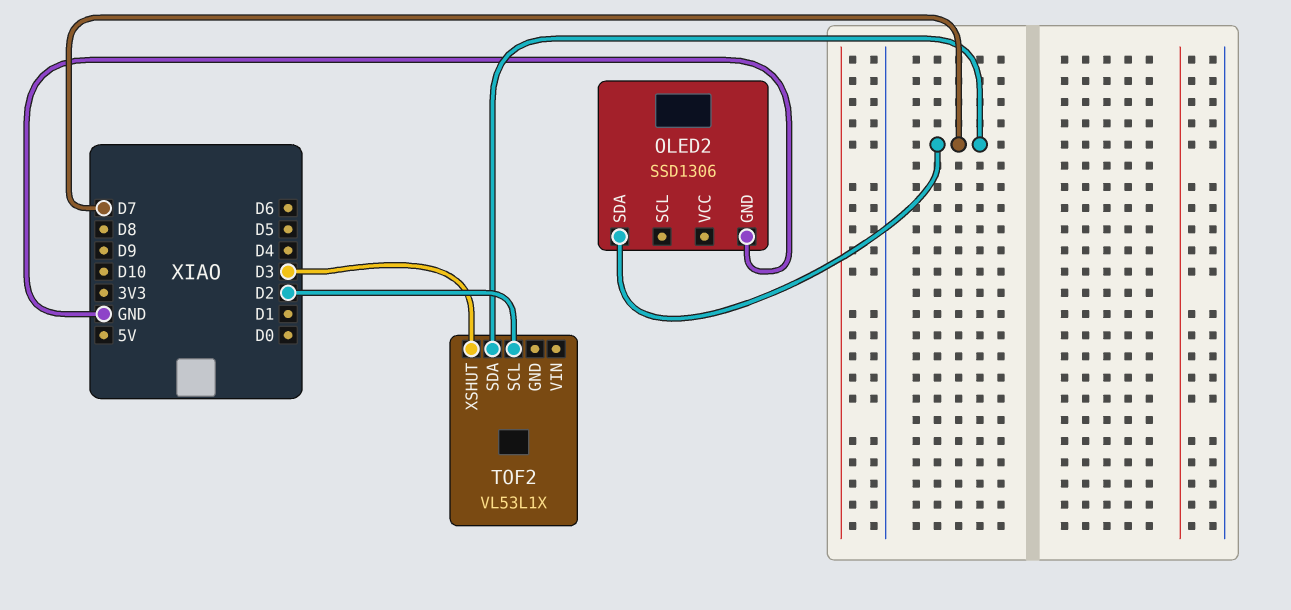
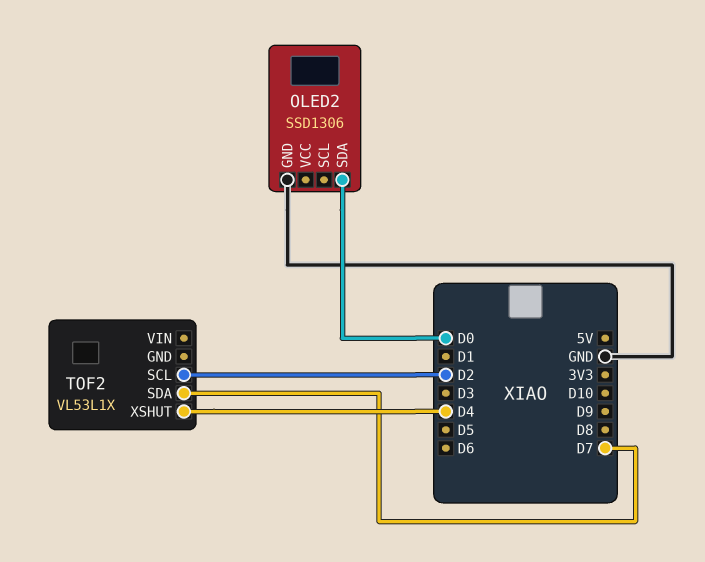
OLED2 pin SDA: D7 -> D0
TOF2 pin XSHUT: D3 -> D4

